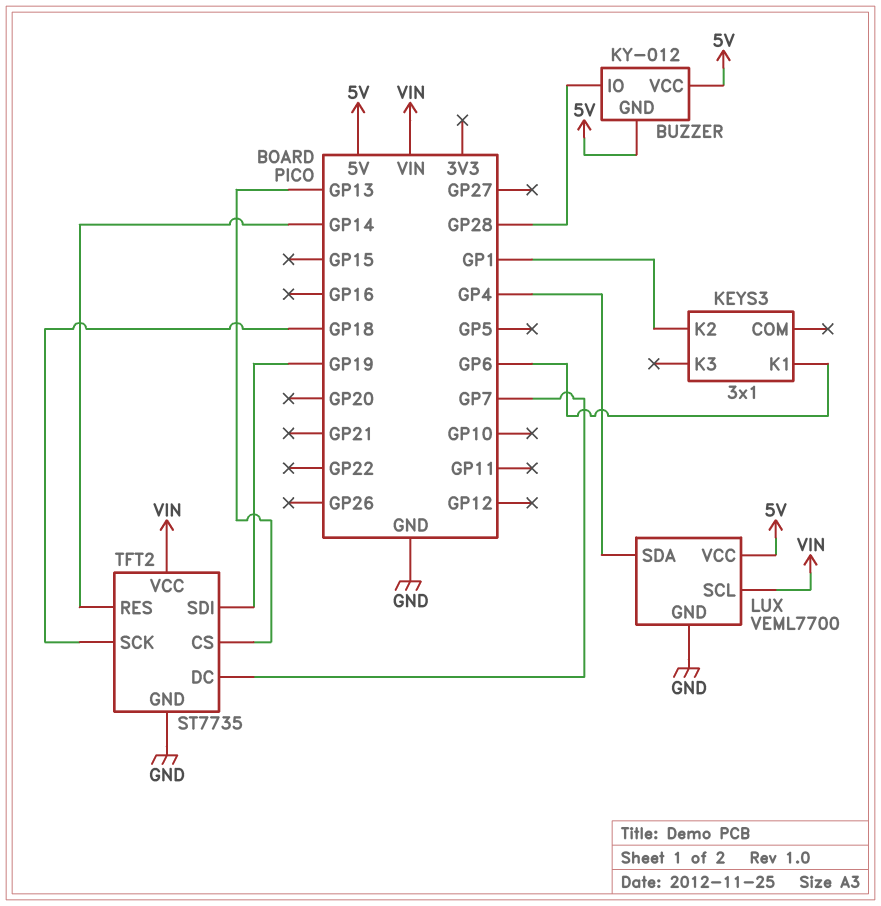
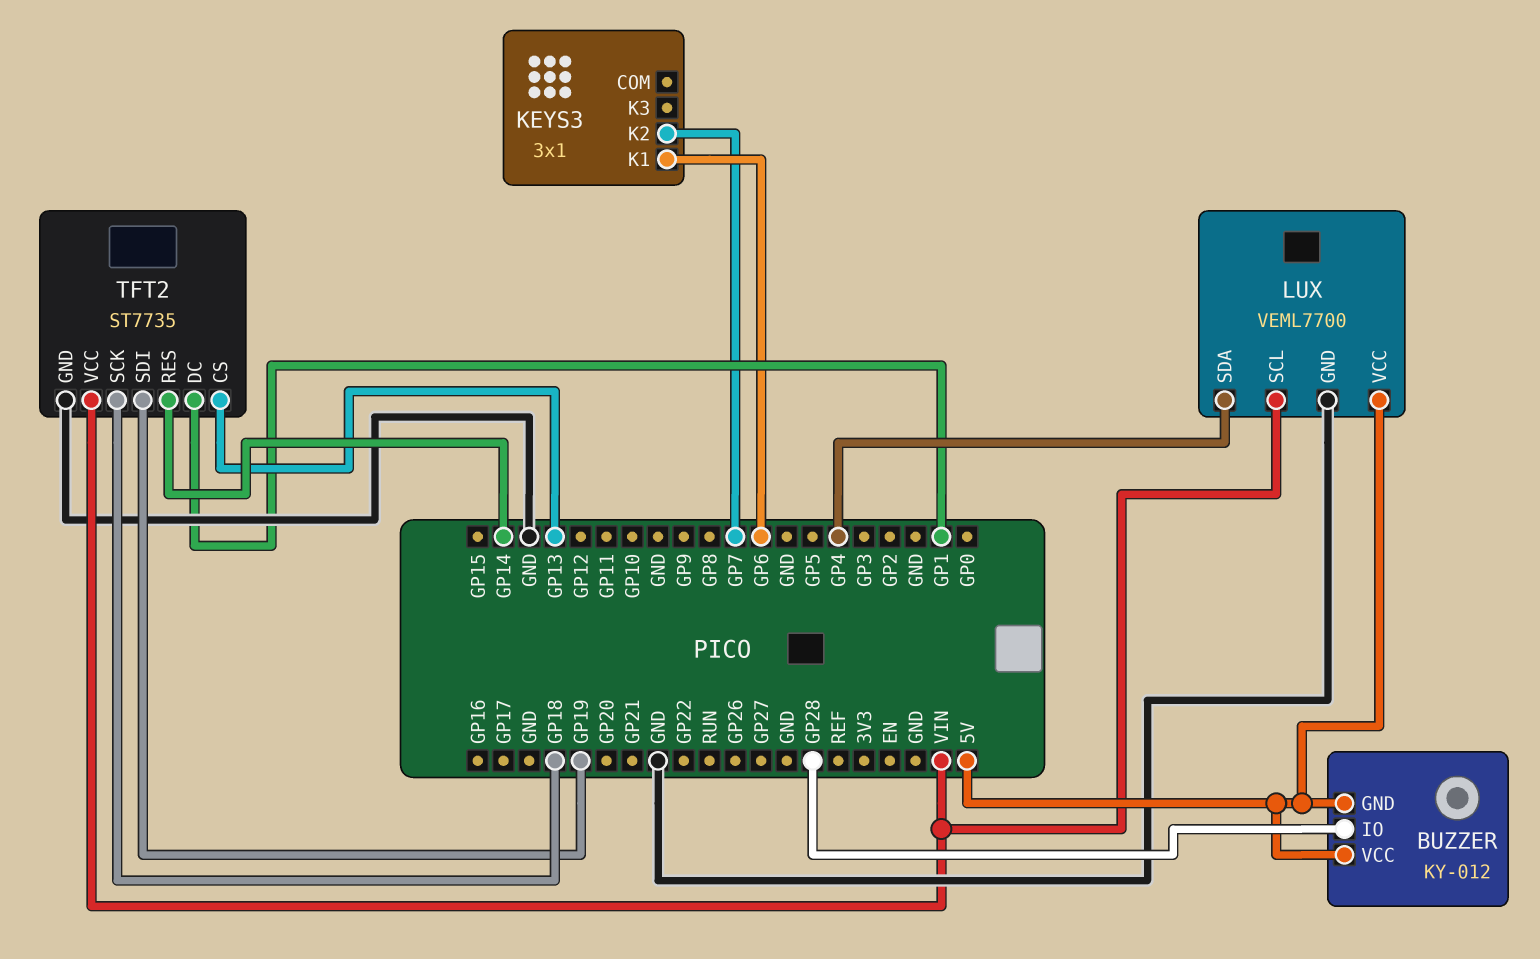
KEYS3 pin K2: GP1 -> GP7
TFT2 pin DC: GP7 -> GP1

